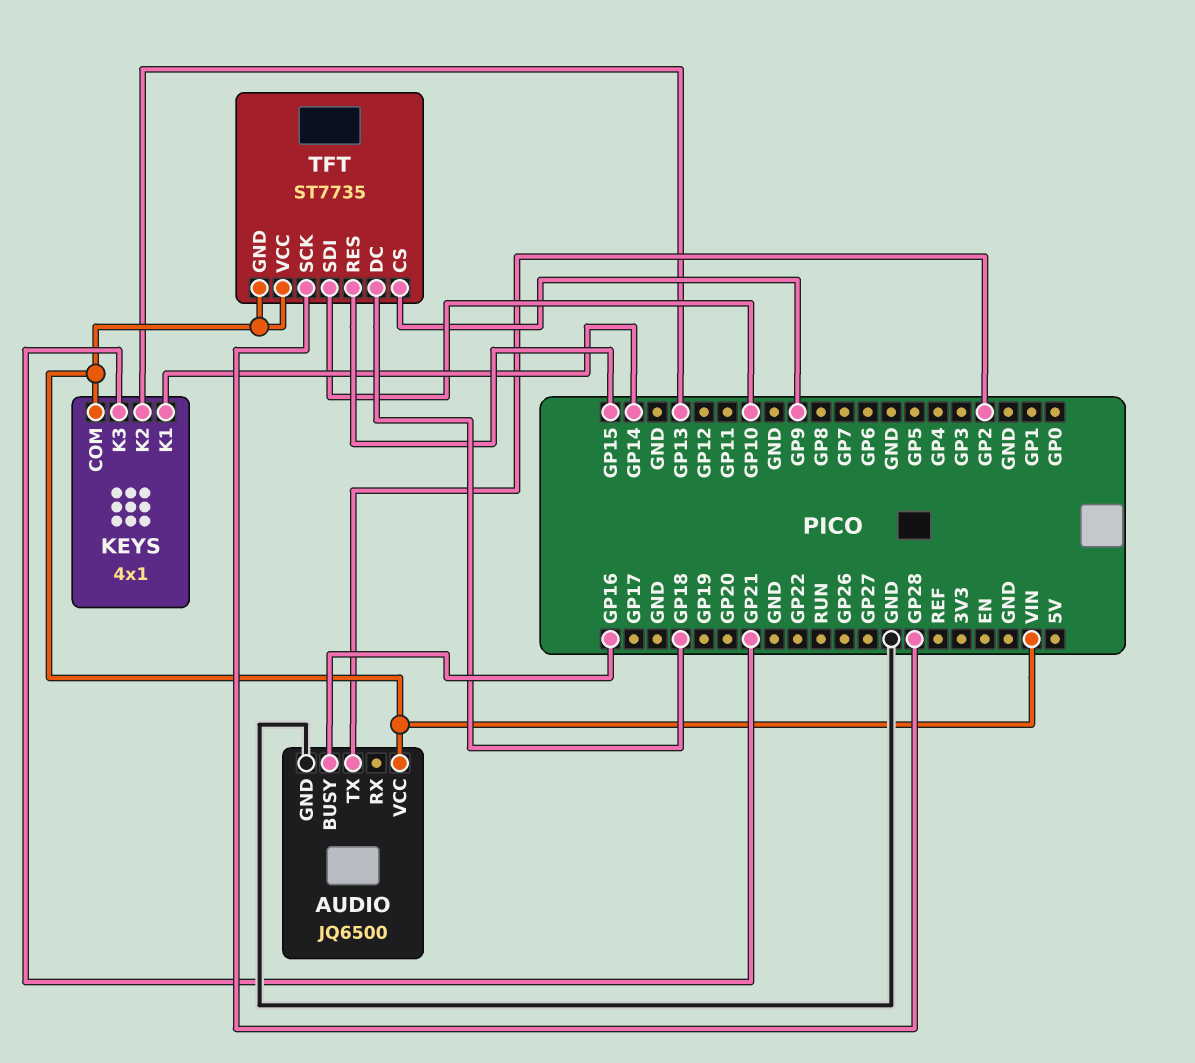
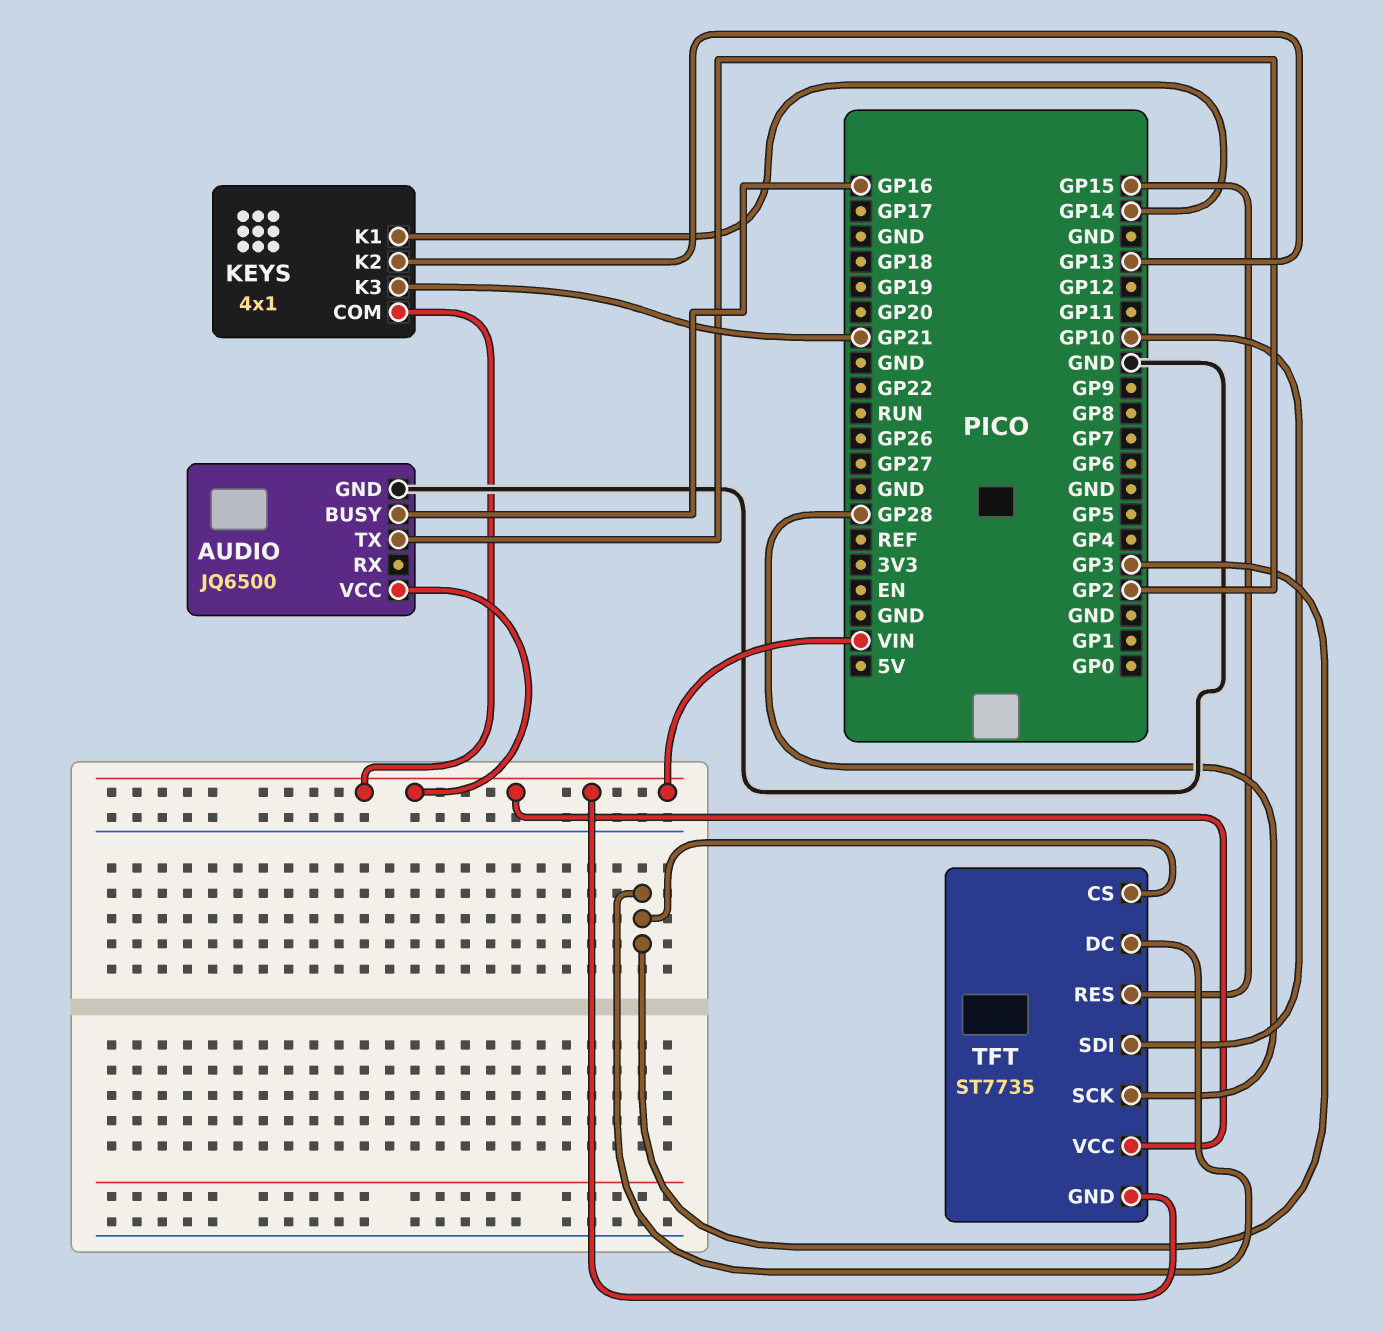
TFT pin CS: GP9 -> GP3
TFT pin DC: GP18 -> GP3

